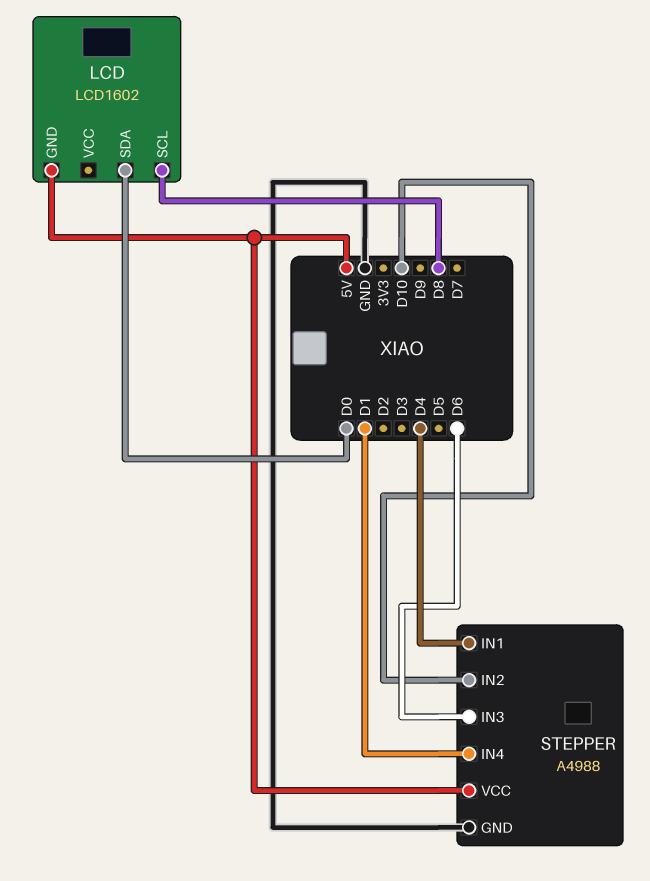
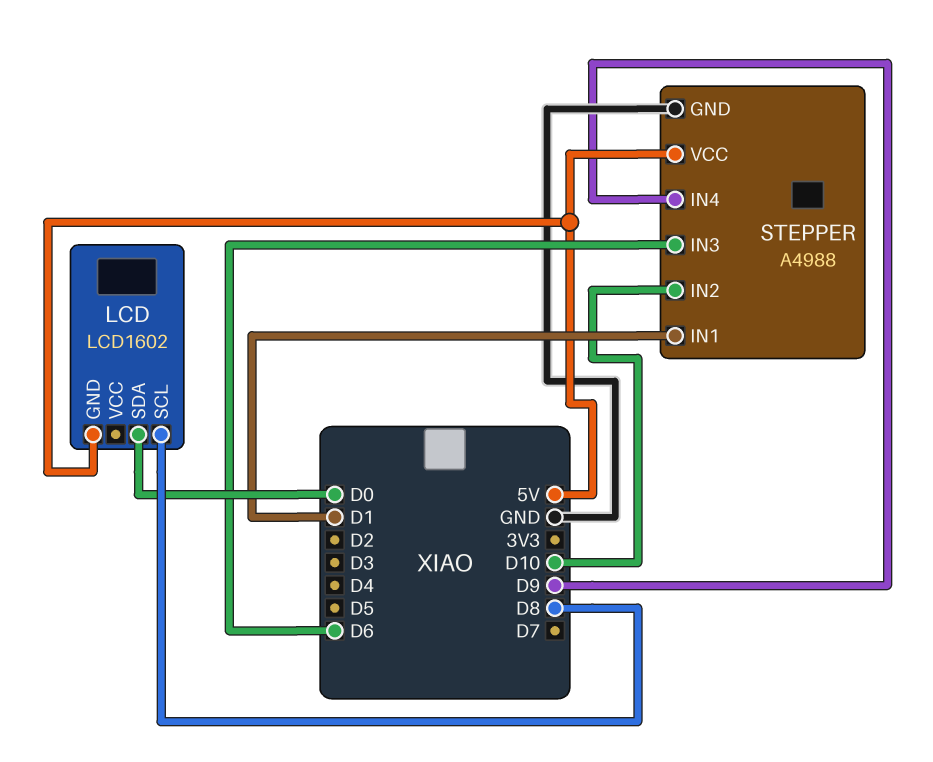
STEPPER pin IN1: D4 -> D1
STEPPER pin IN4: D1 -> D9

